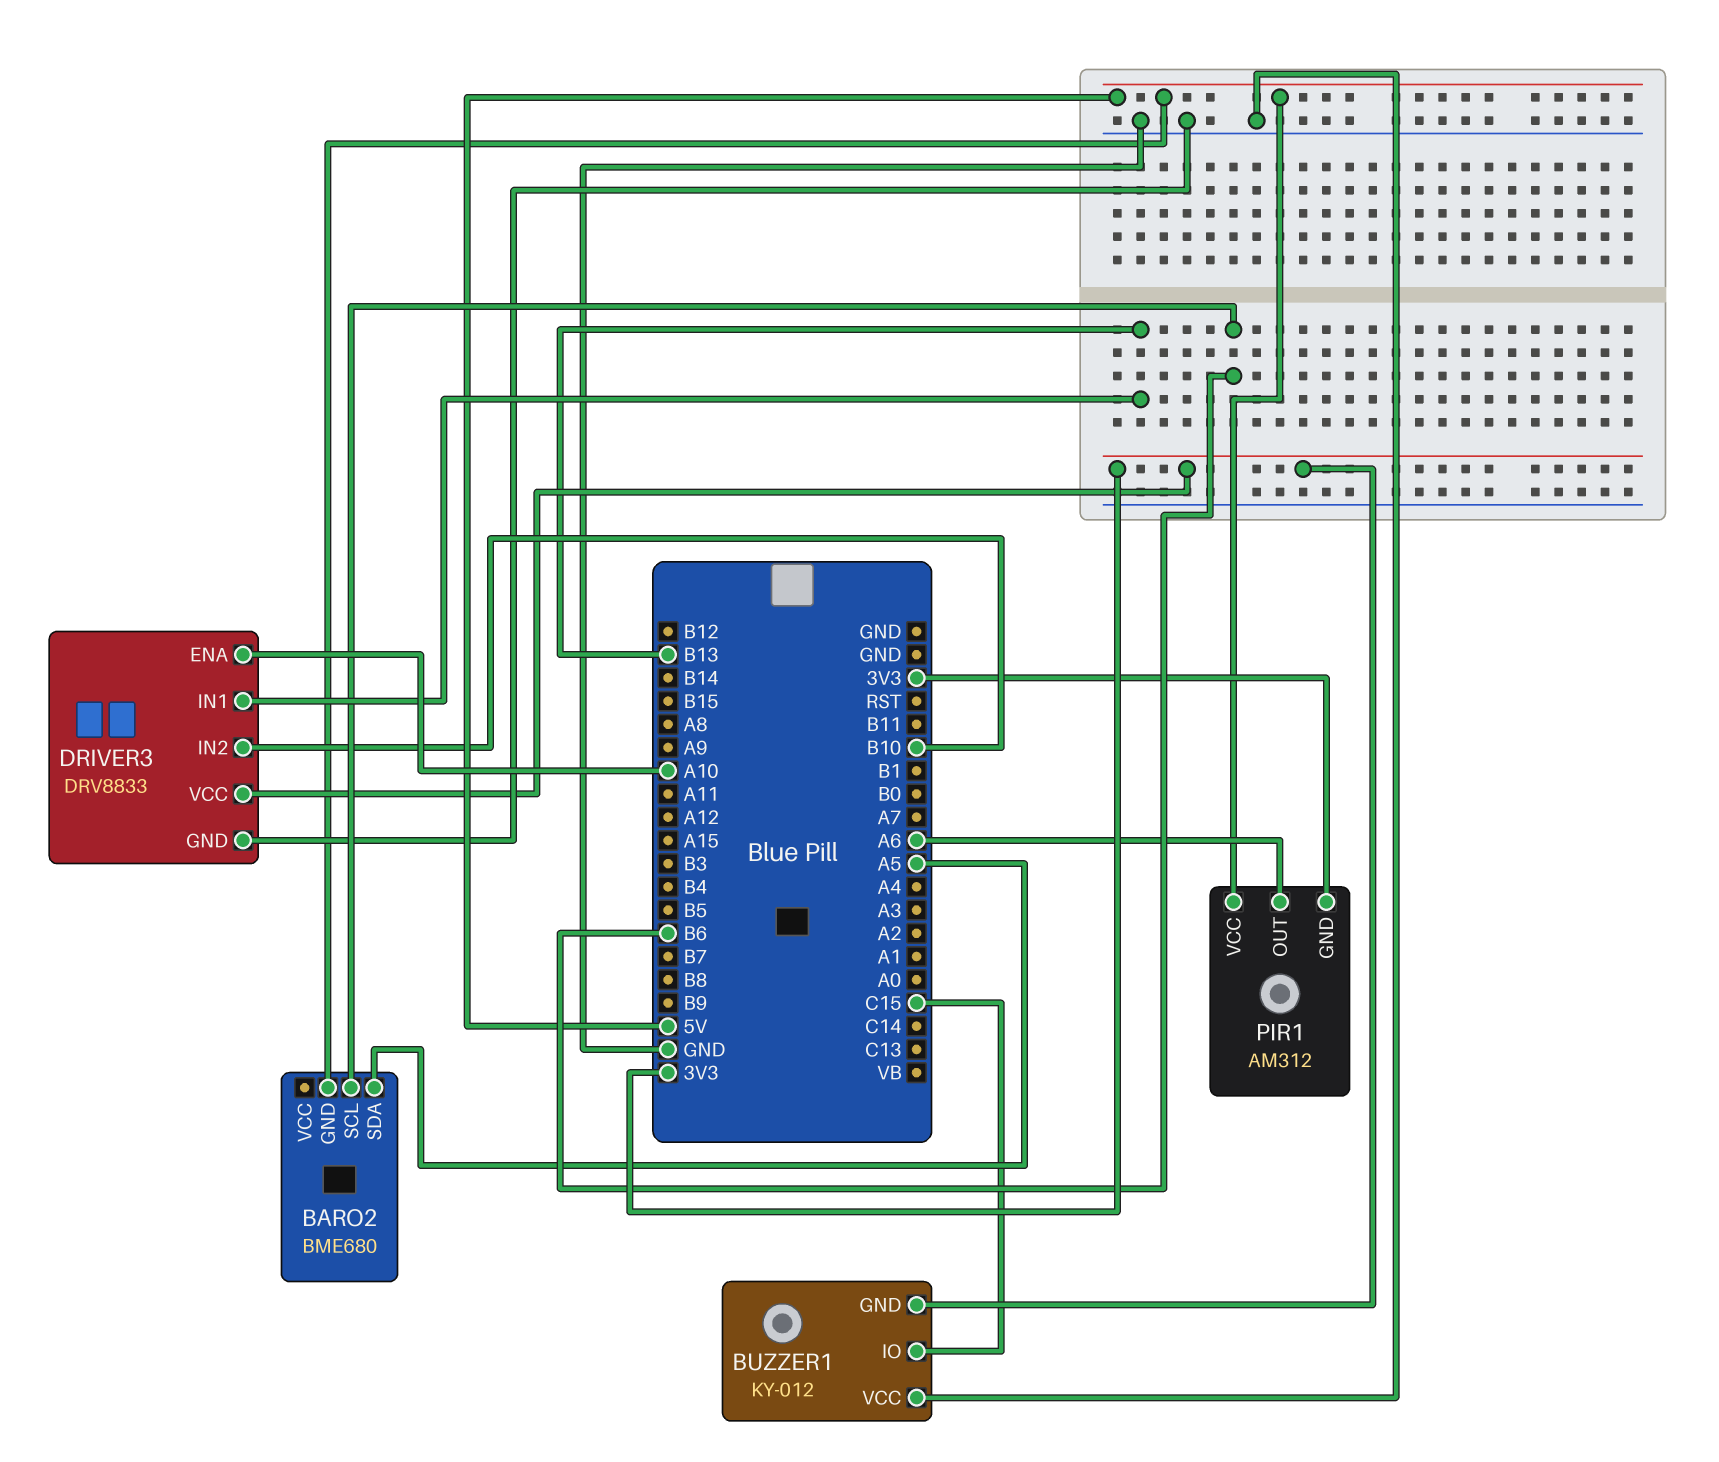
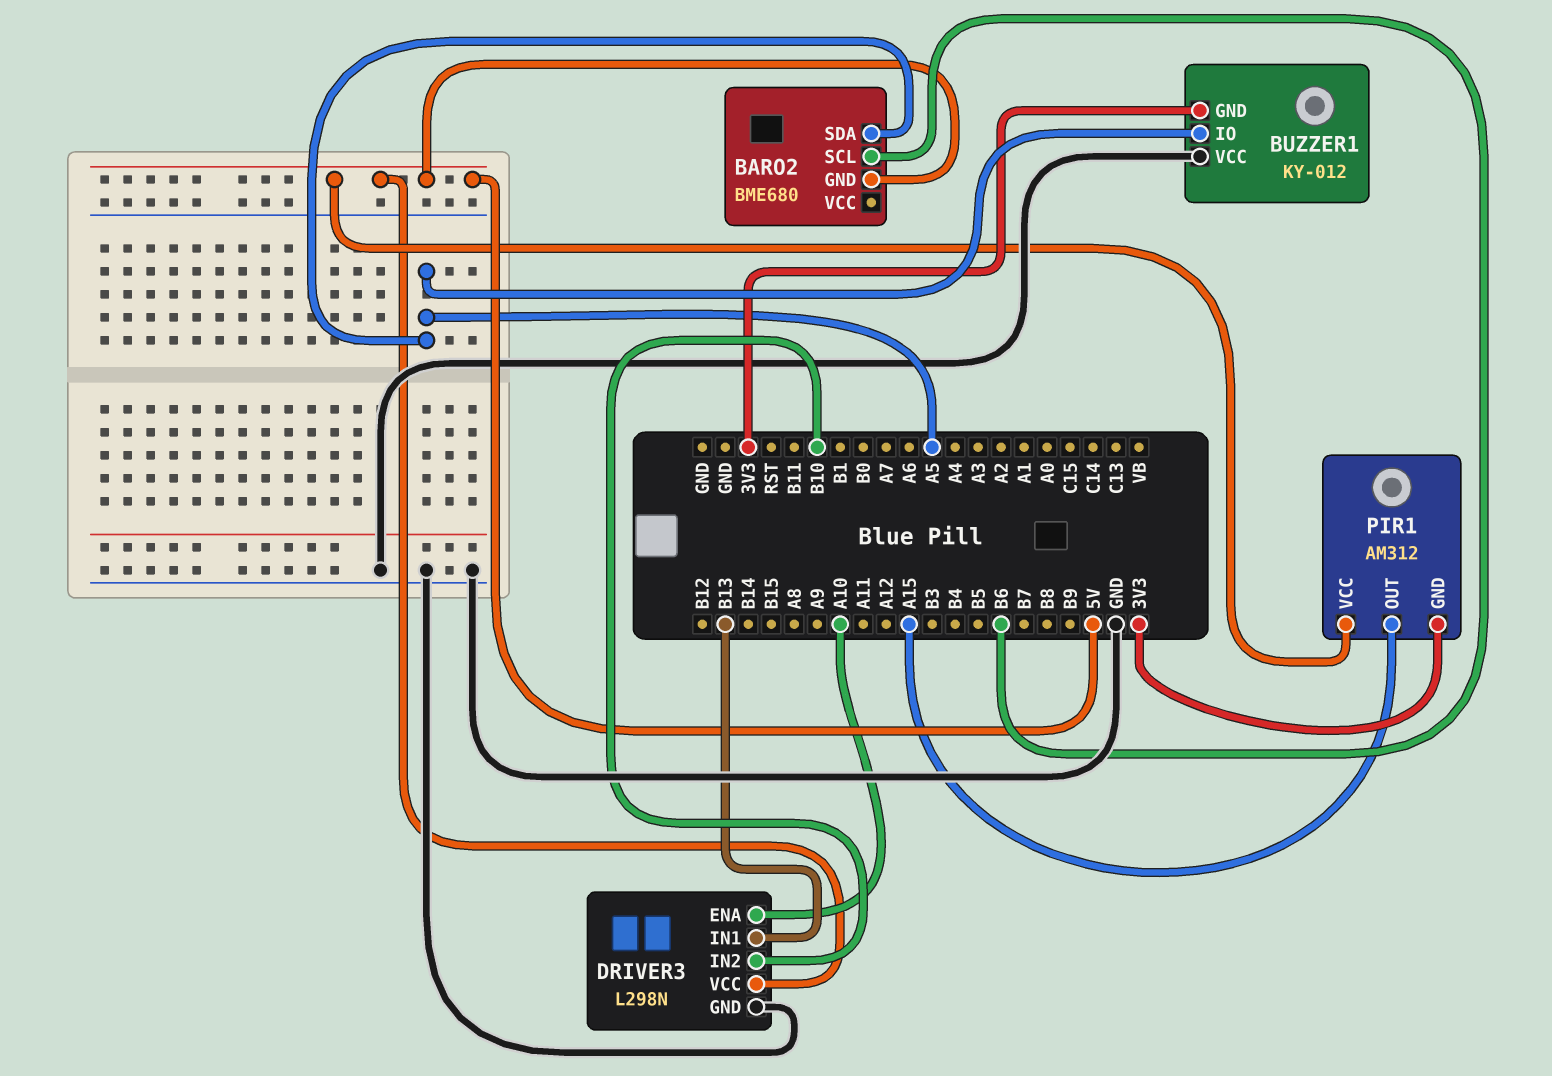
BUZZER1 pin IO: C15 -> A5
DRIVER3: DRV8833 -> L298N
DRIVER3 pin VCC: 3V3 -> 5V
PIR1 pin OUT: A6 -> A15

